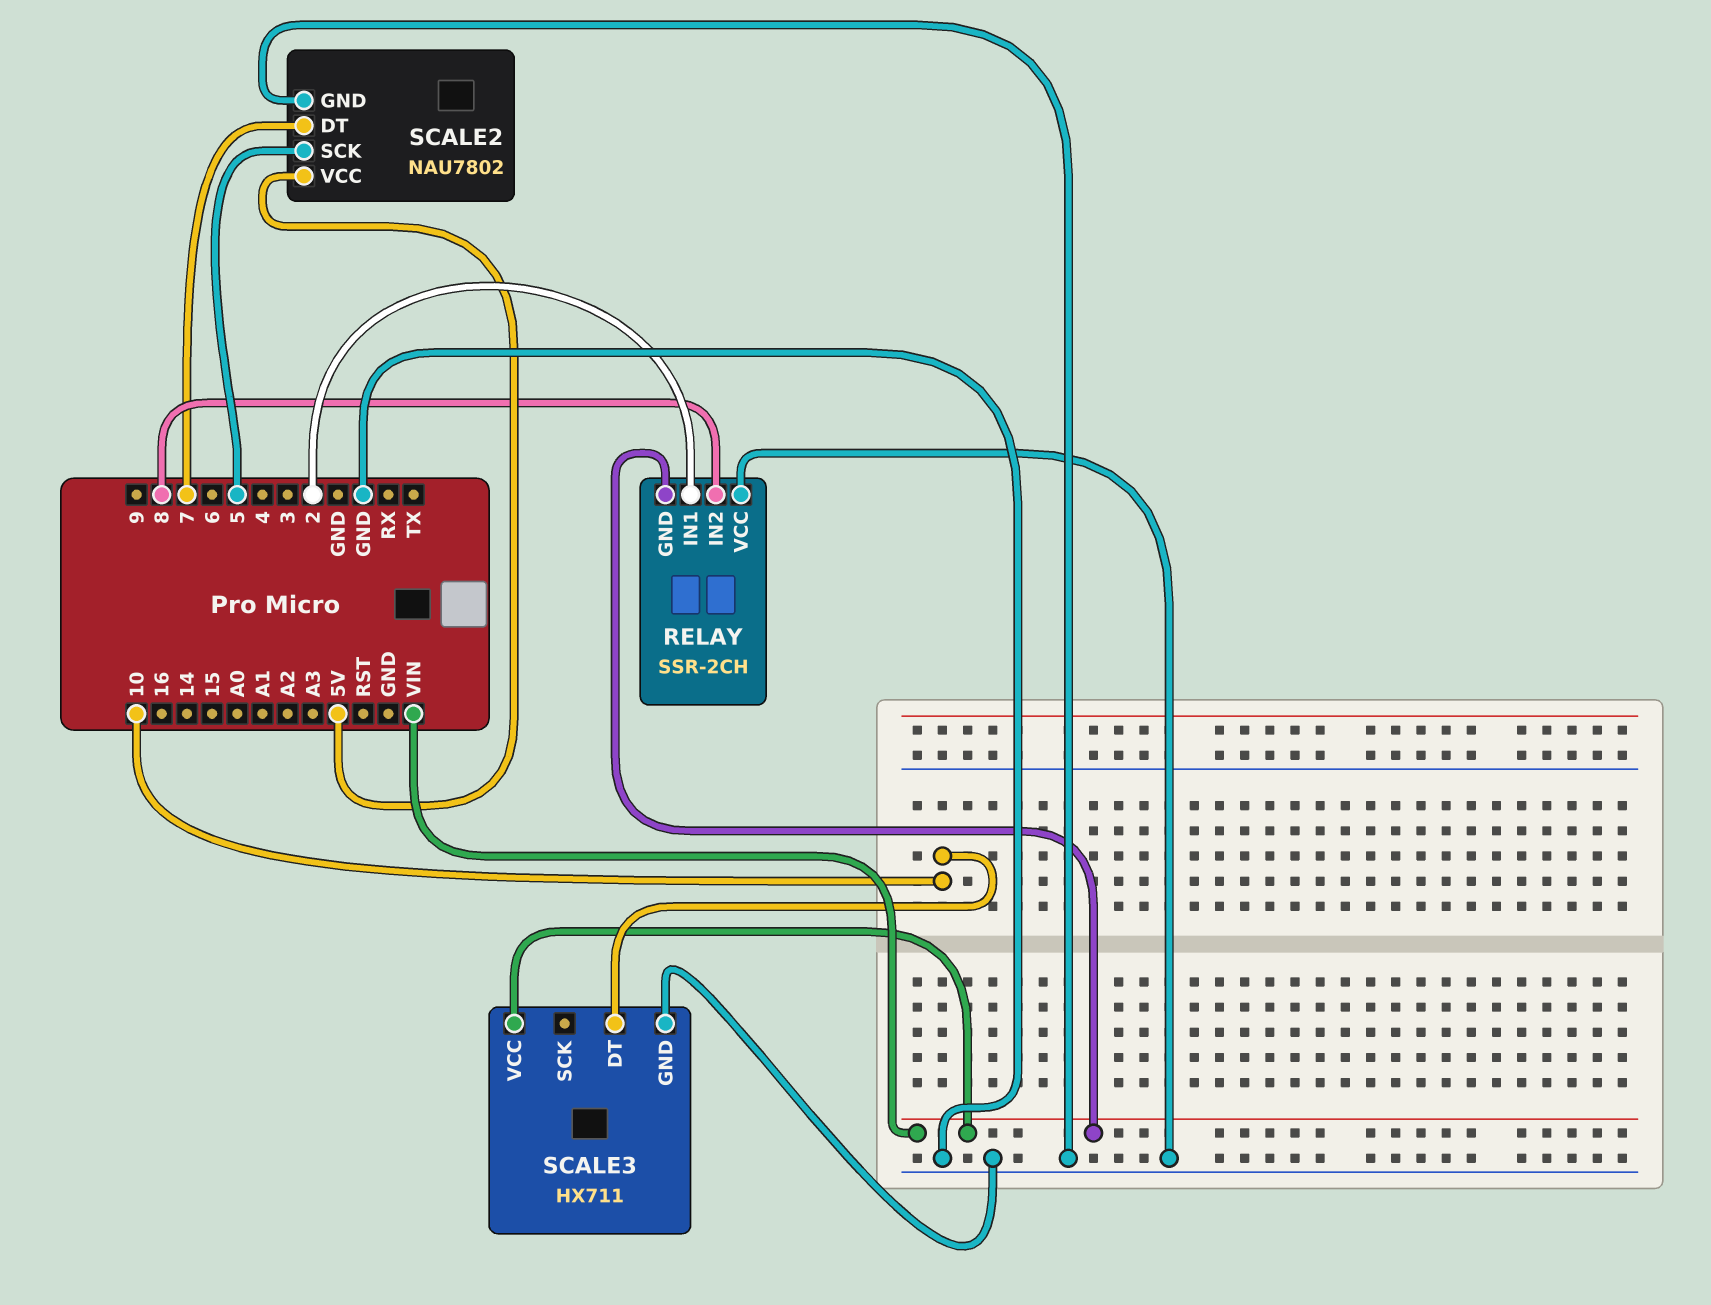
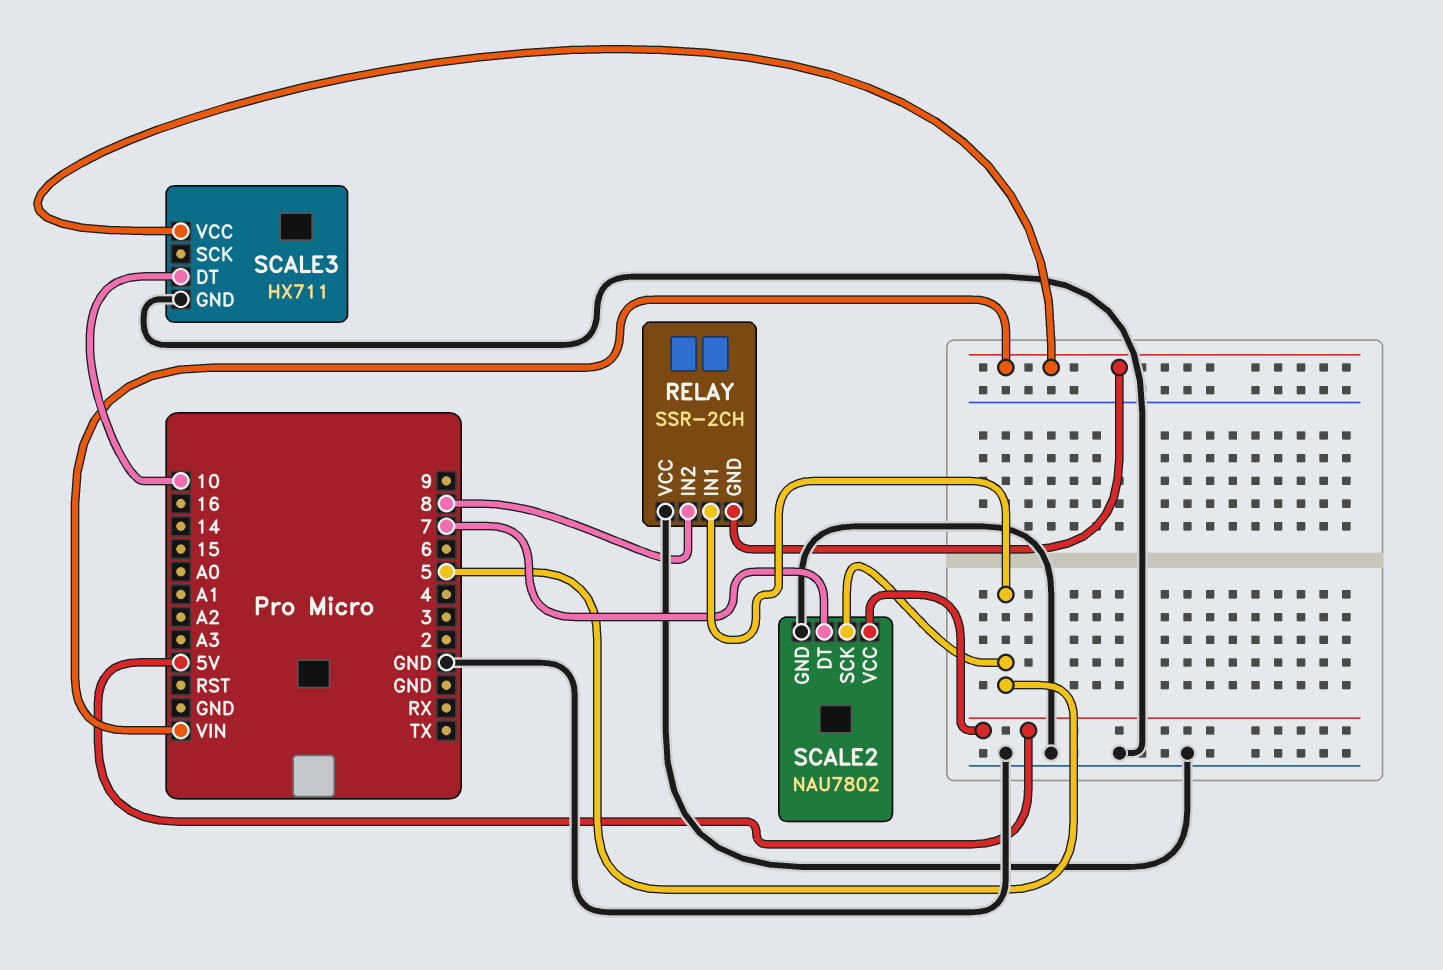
RELAY pin IN1: 2 -> 5

